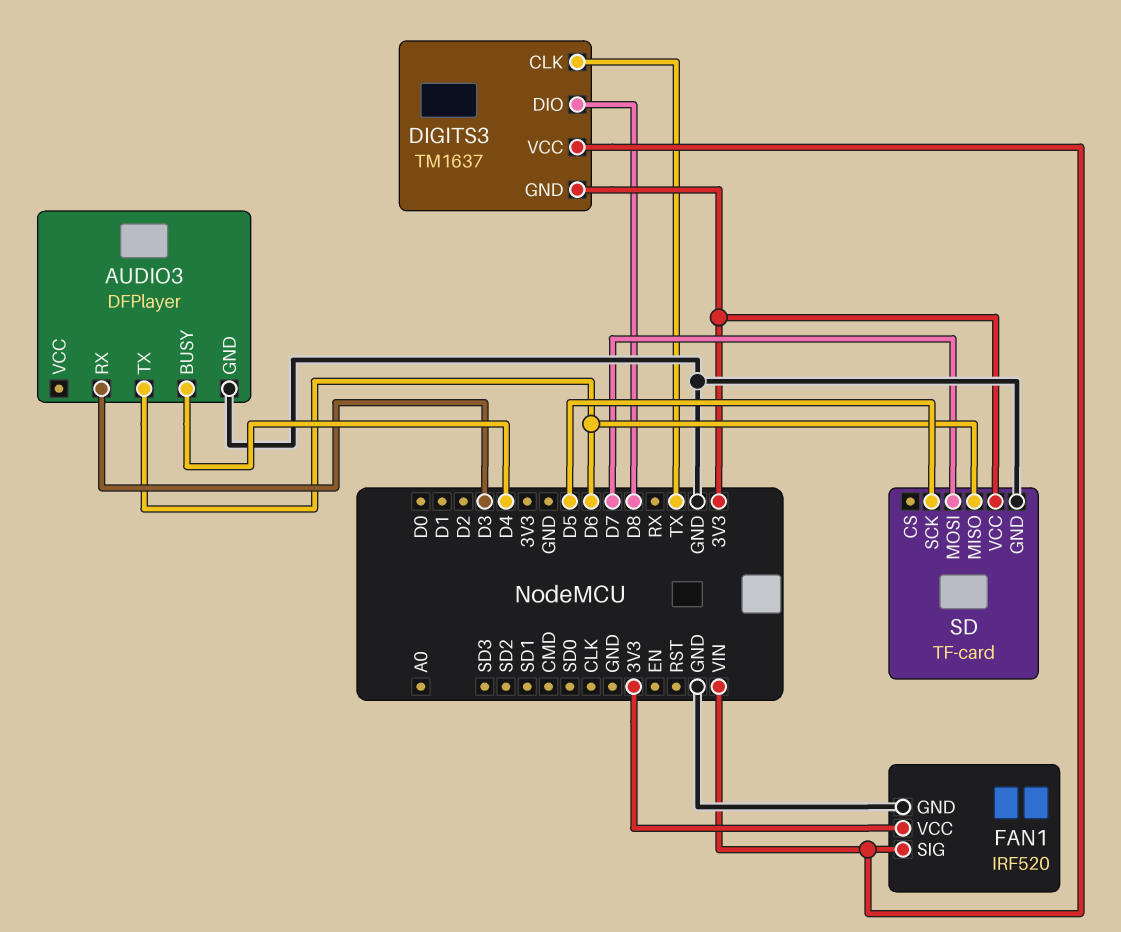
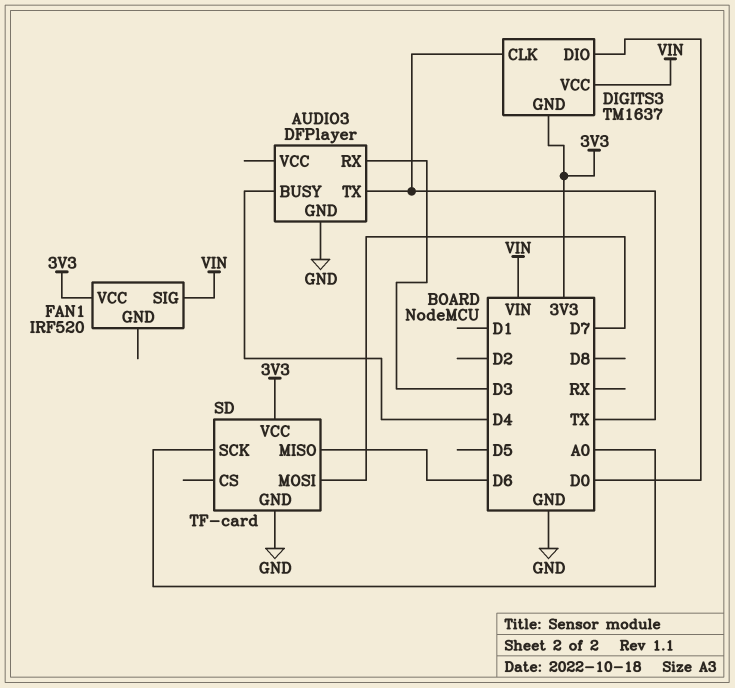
AUDIO3 pin TX: D6 -> TX
DIGITS3 pin DIO: D8 -> D0
FAN1 pin GND: GND -> none
SD pin SCK: D5 -> A0

